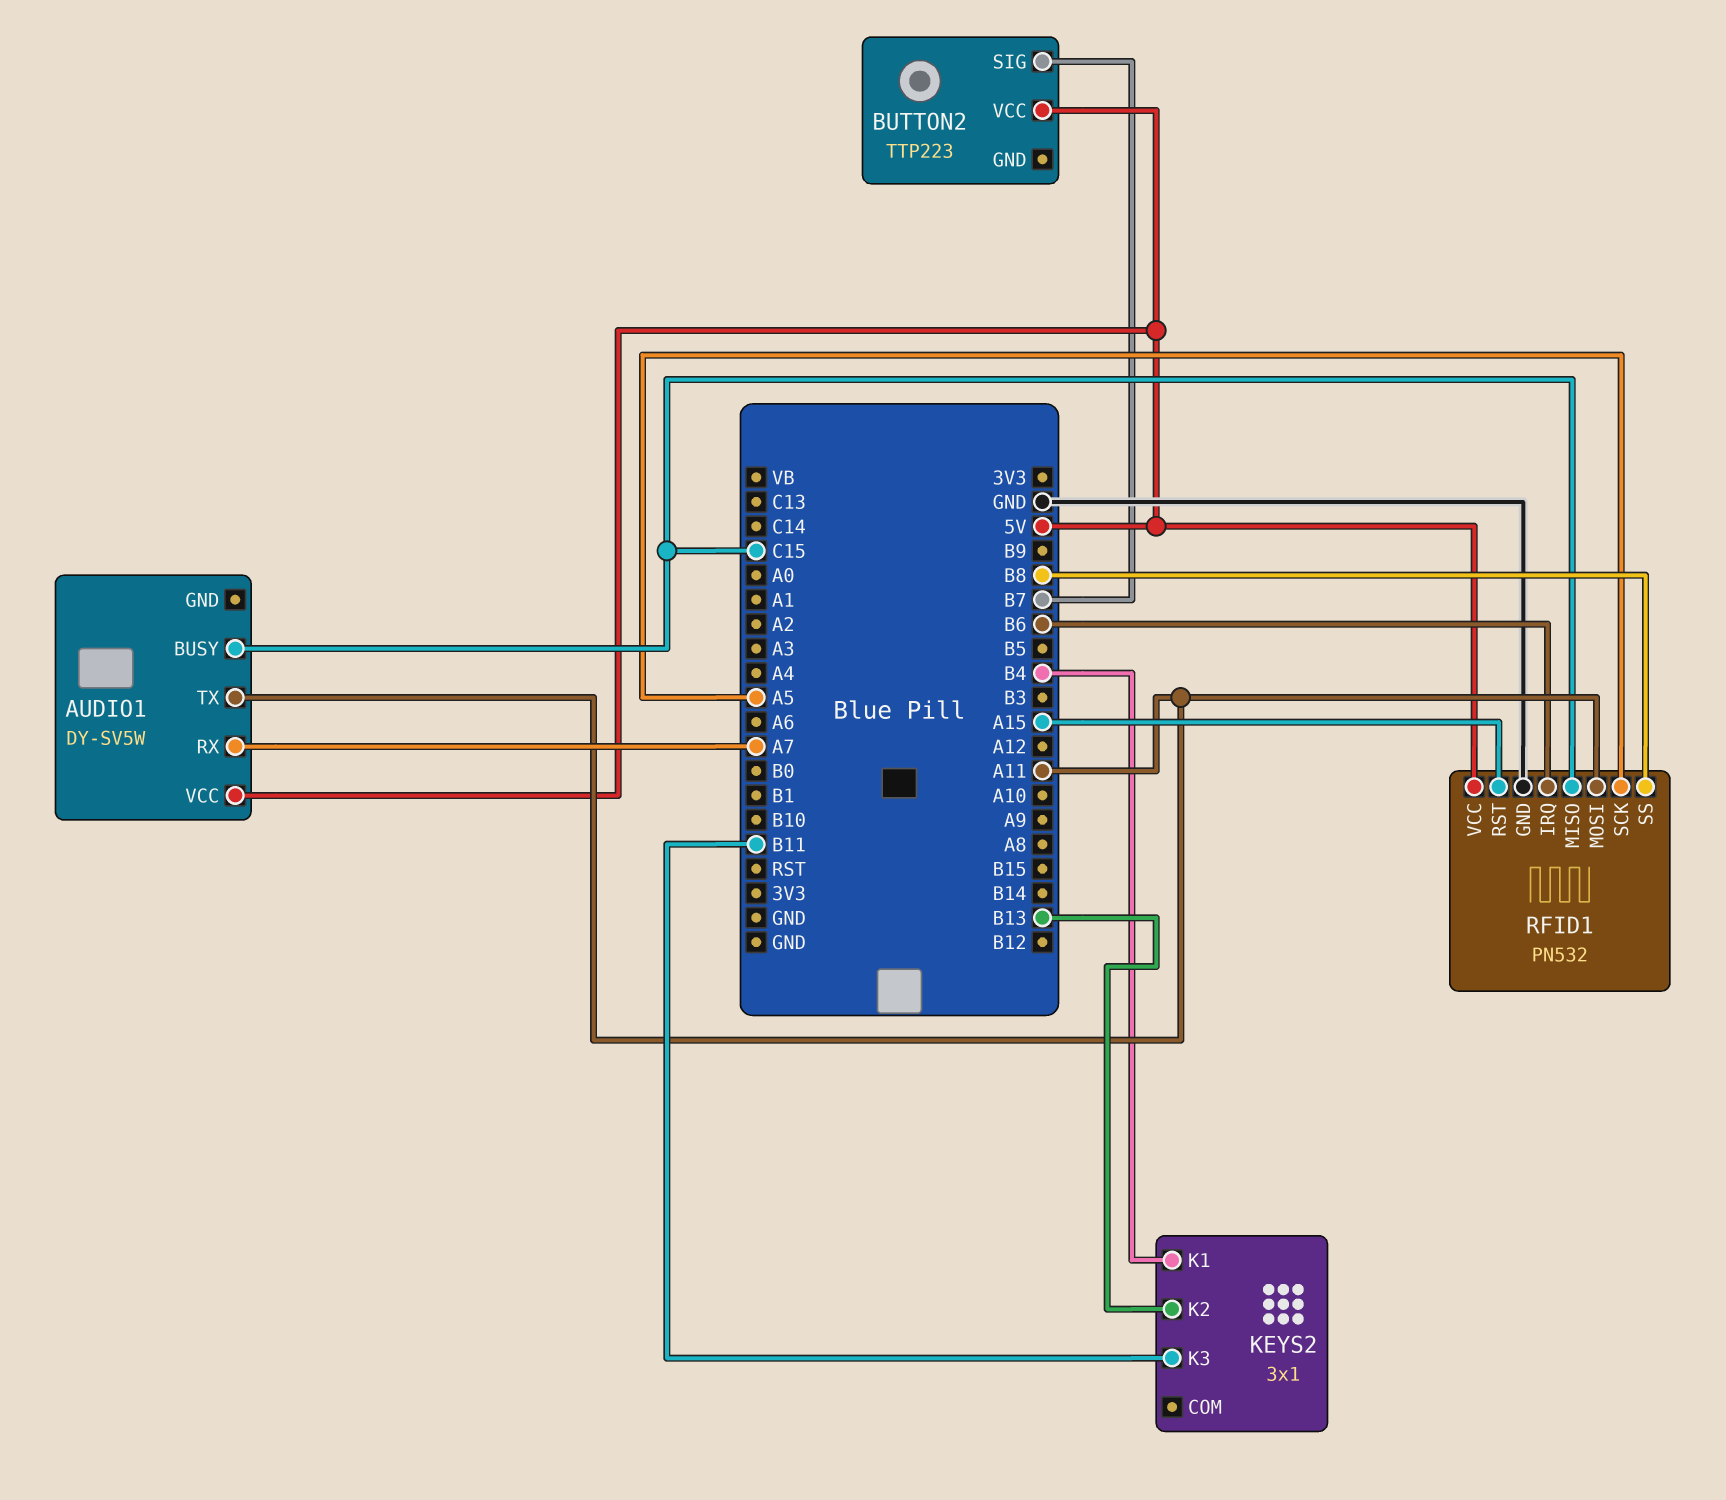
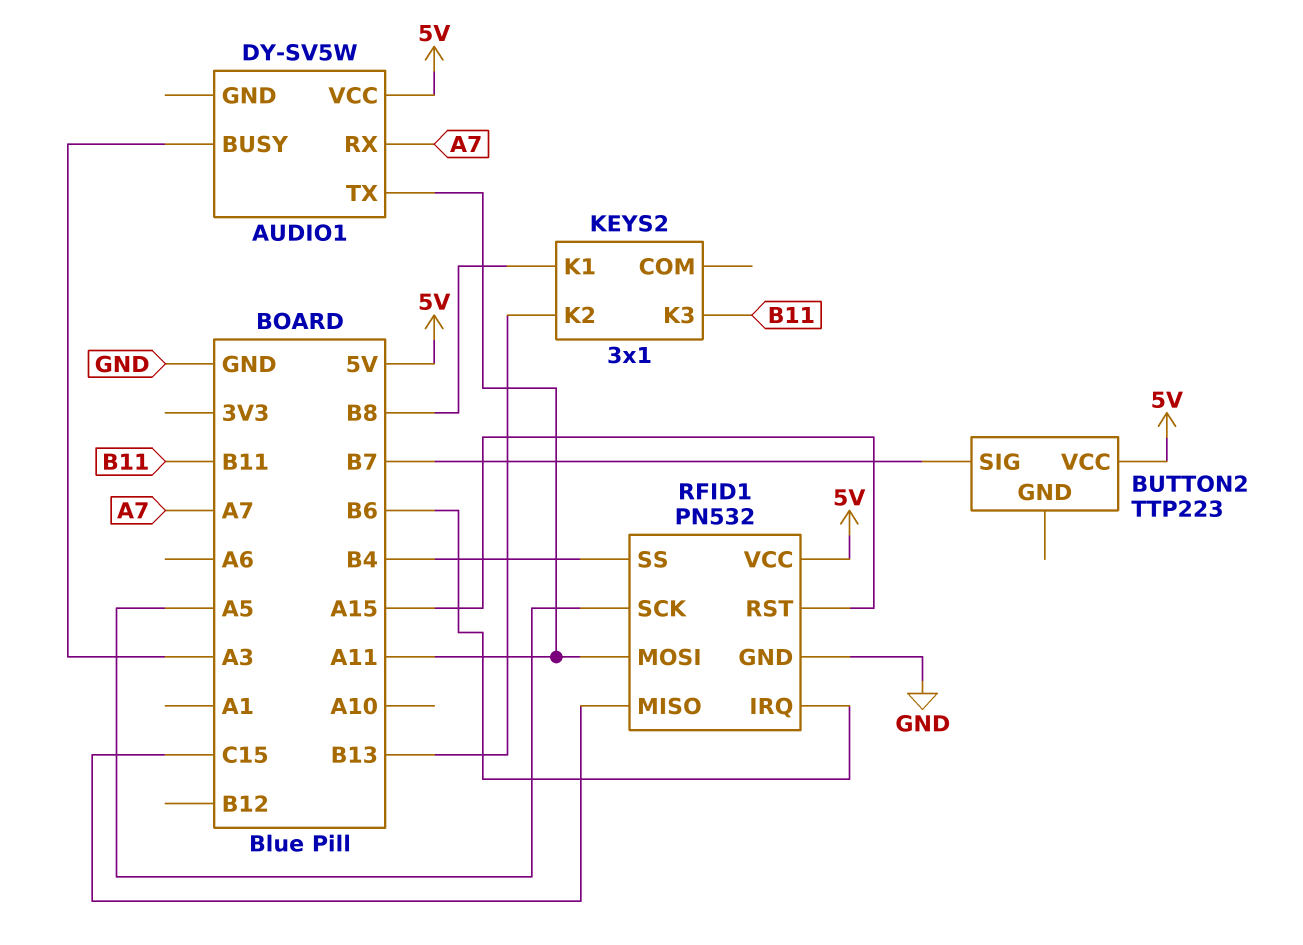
AUDIO1 pin BUSY: C15 -> A3
KEYS2 pin K1: B4 -> B8
RFID1 pin SS: B8 -> B4

